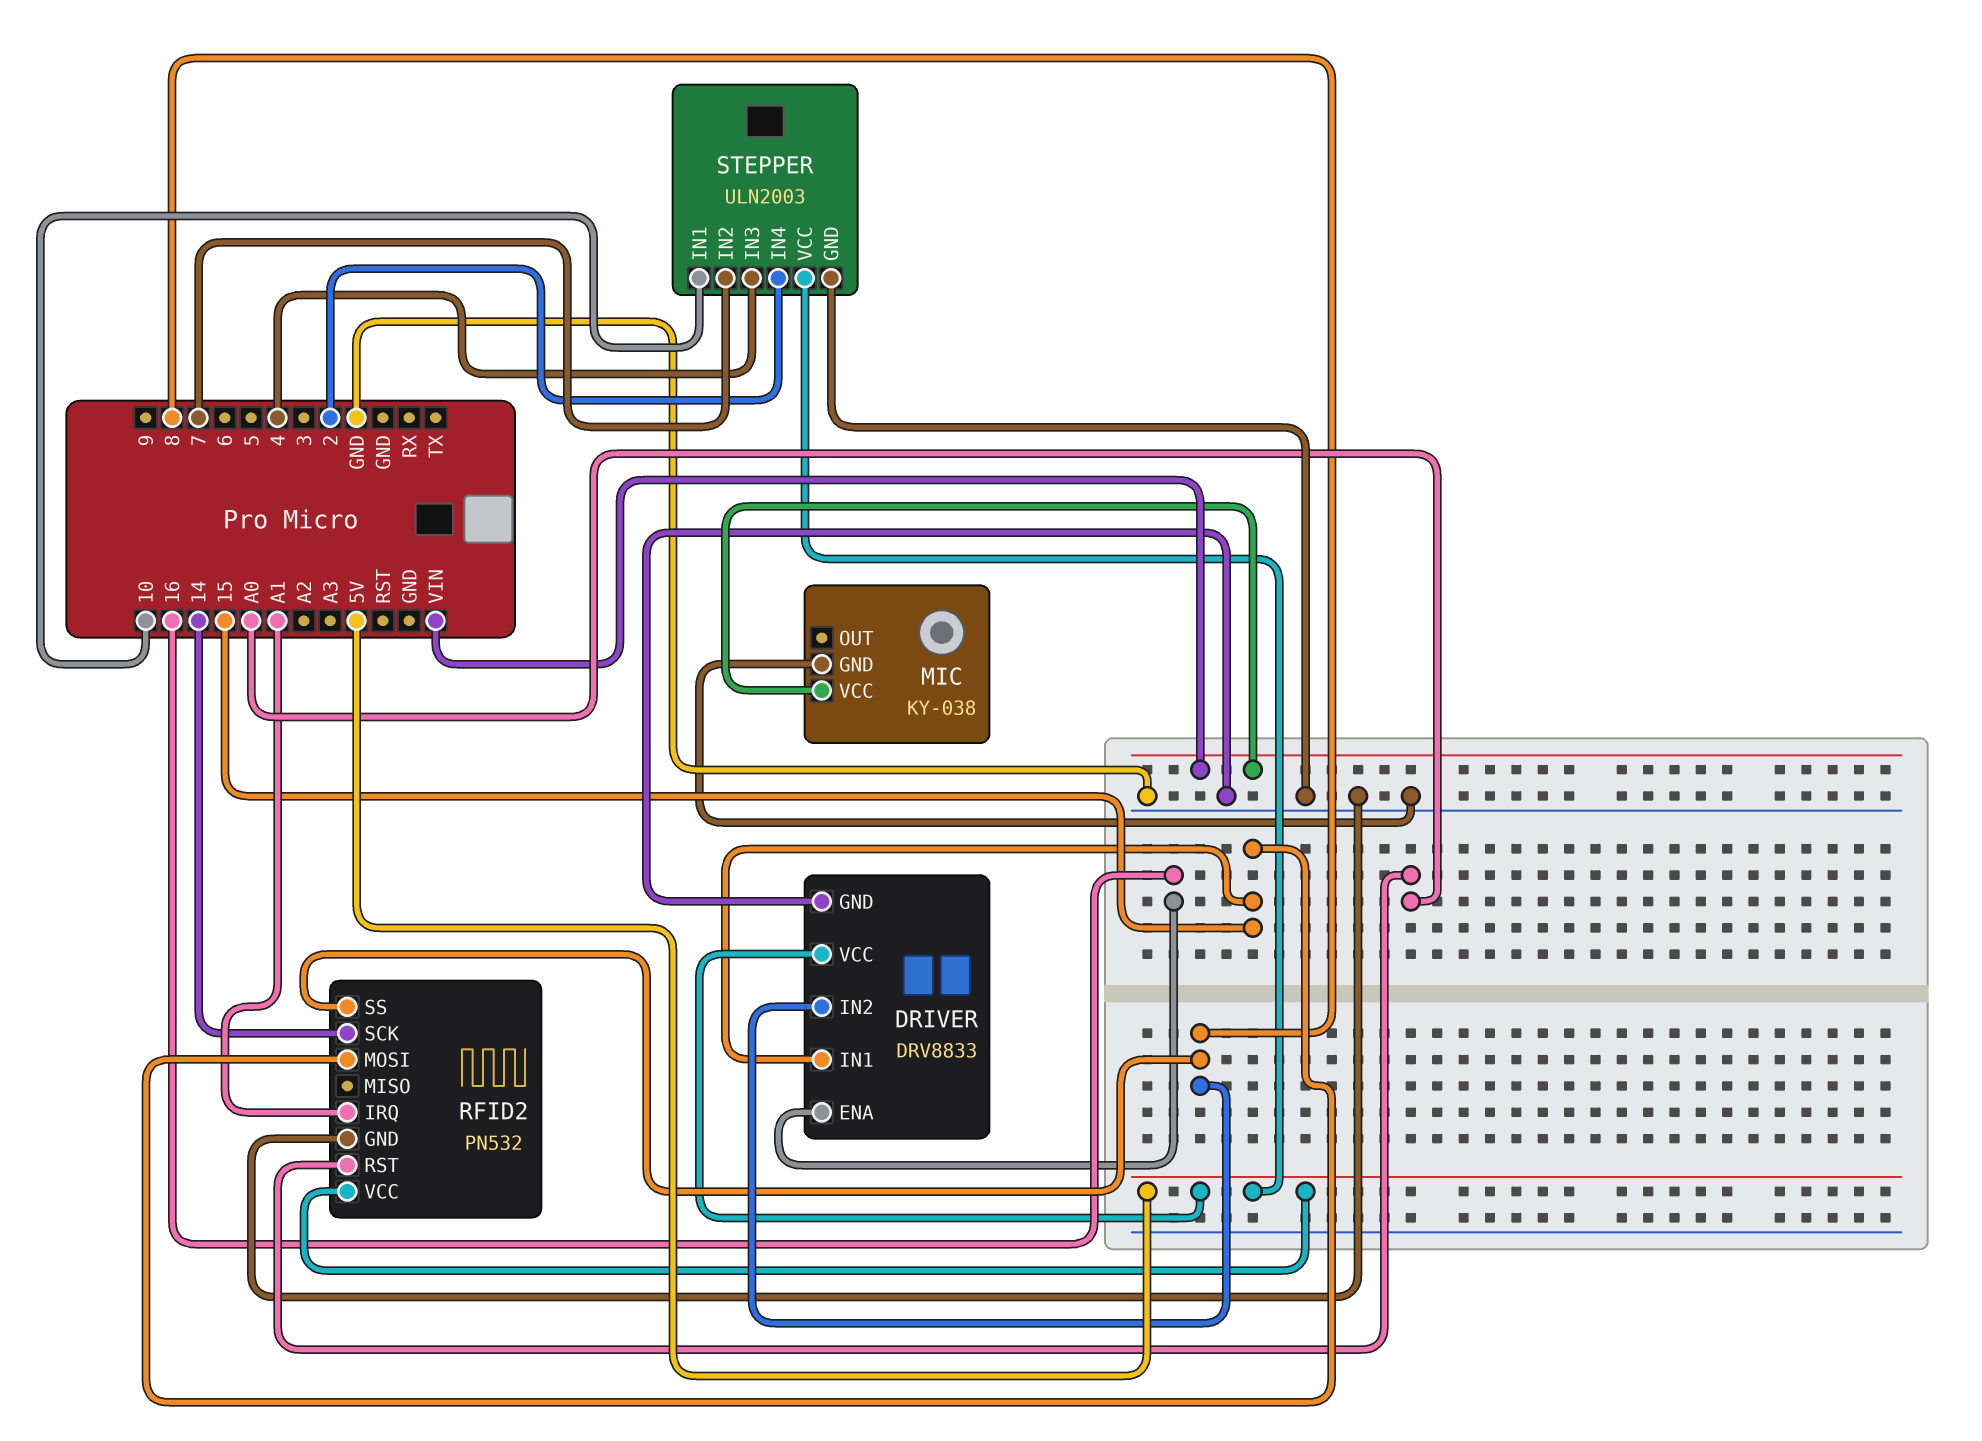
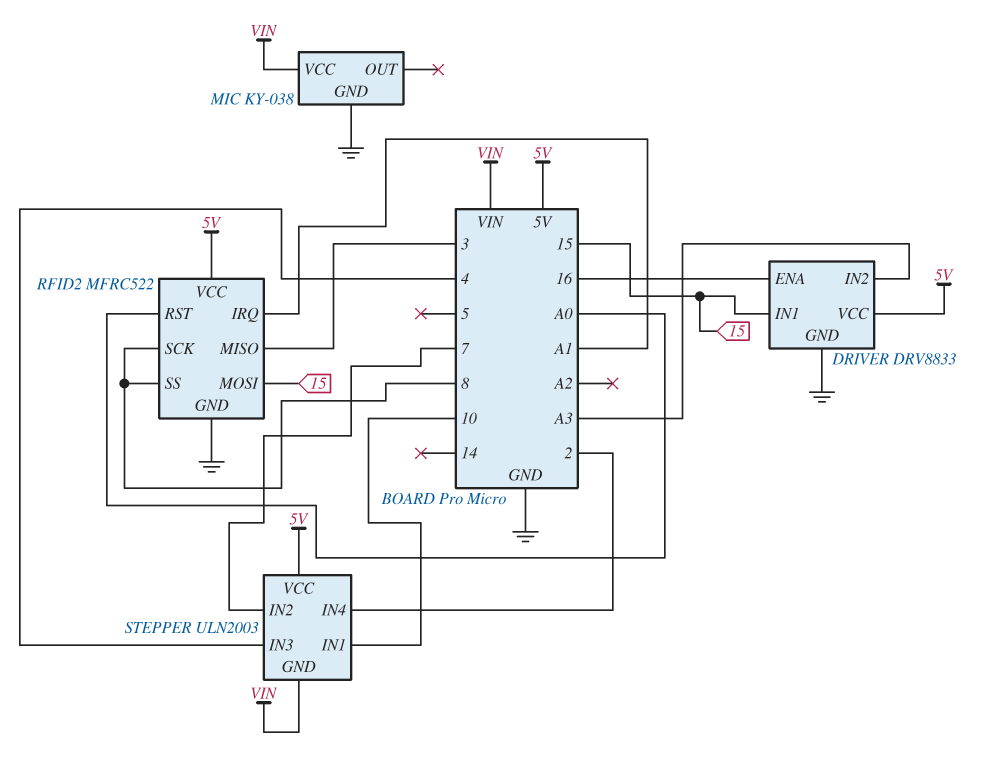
DRIVER pin IN2: 8 -> A3
RFID2: PN532 -> MFRC522
RFID2 pin MISO: none -> 3
RFID2 pin SCK: 14 -> 8
STEPPER pin GND: GND -> VIN

